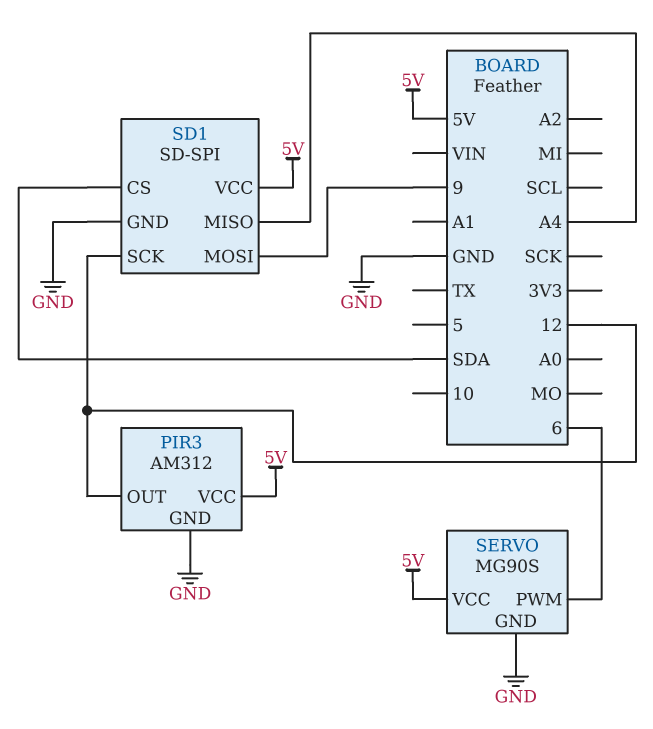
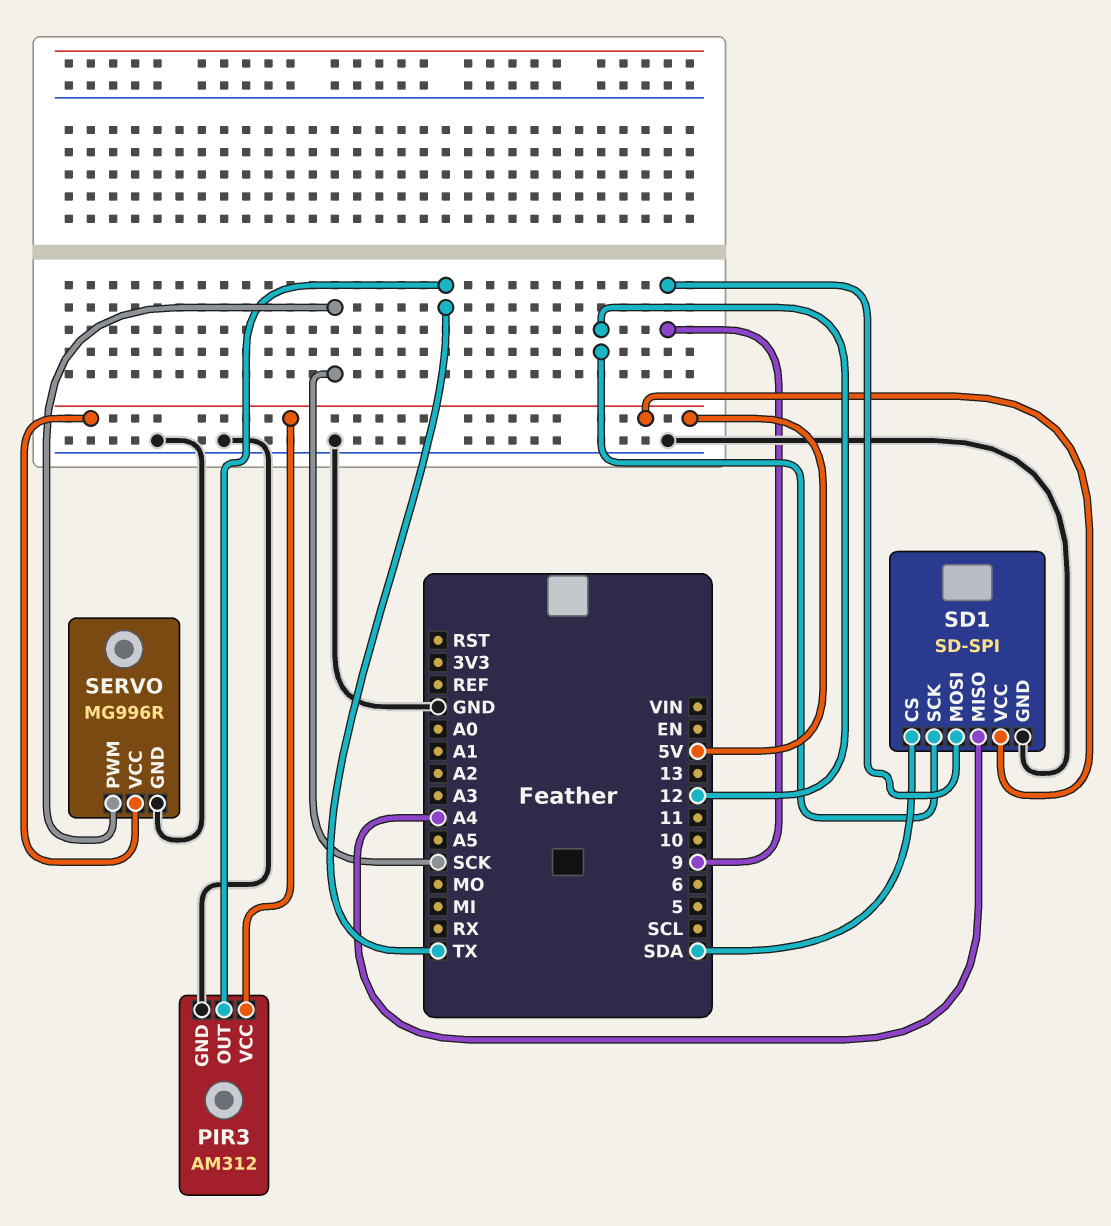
PIR3 pin OUT: 12 -> TX
SERVO: MG90S -> MG996R
SERVO pin PWM: 6 -> SCK

